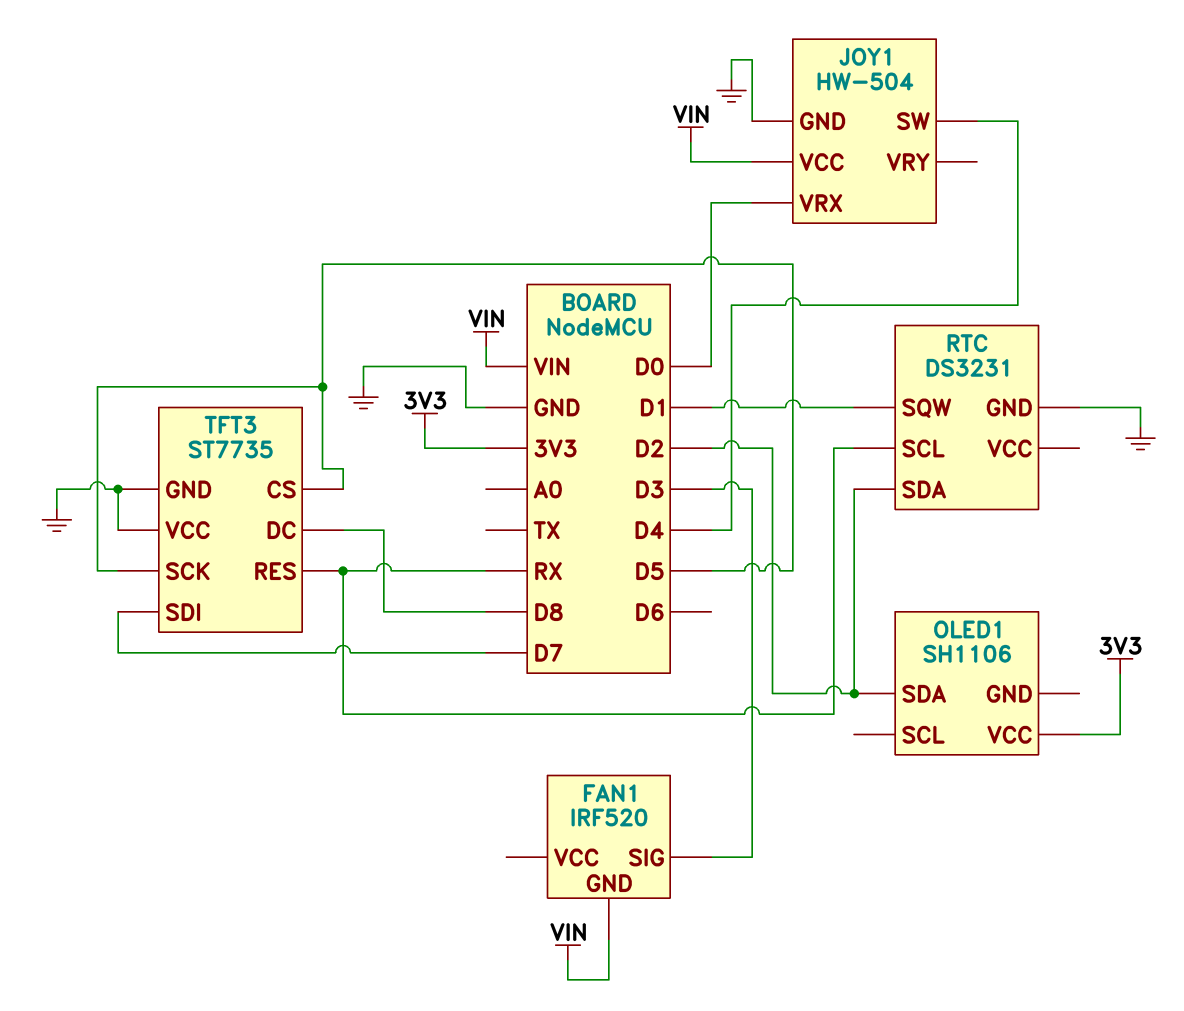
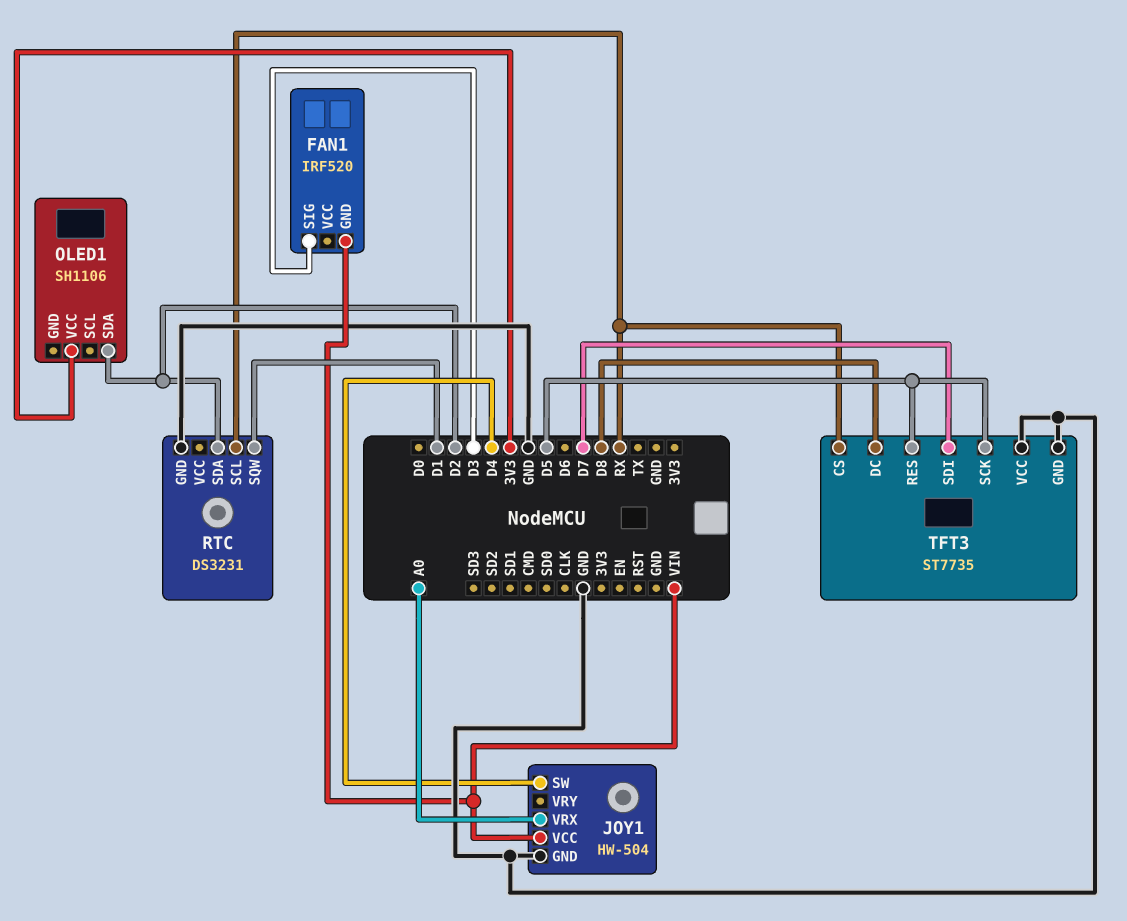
JOY1 pin VRX: D0 -> A0
TFT3 pin CS: D5 -> RX
TFT3 pin RES: RX -> D5

